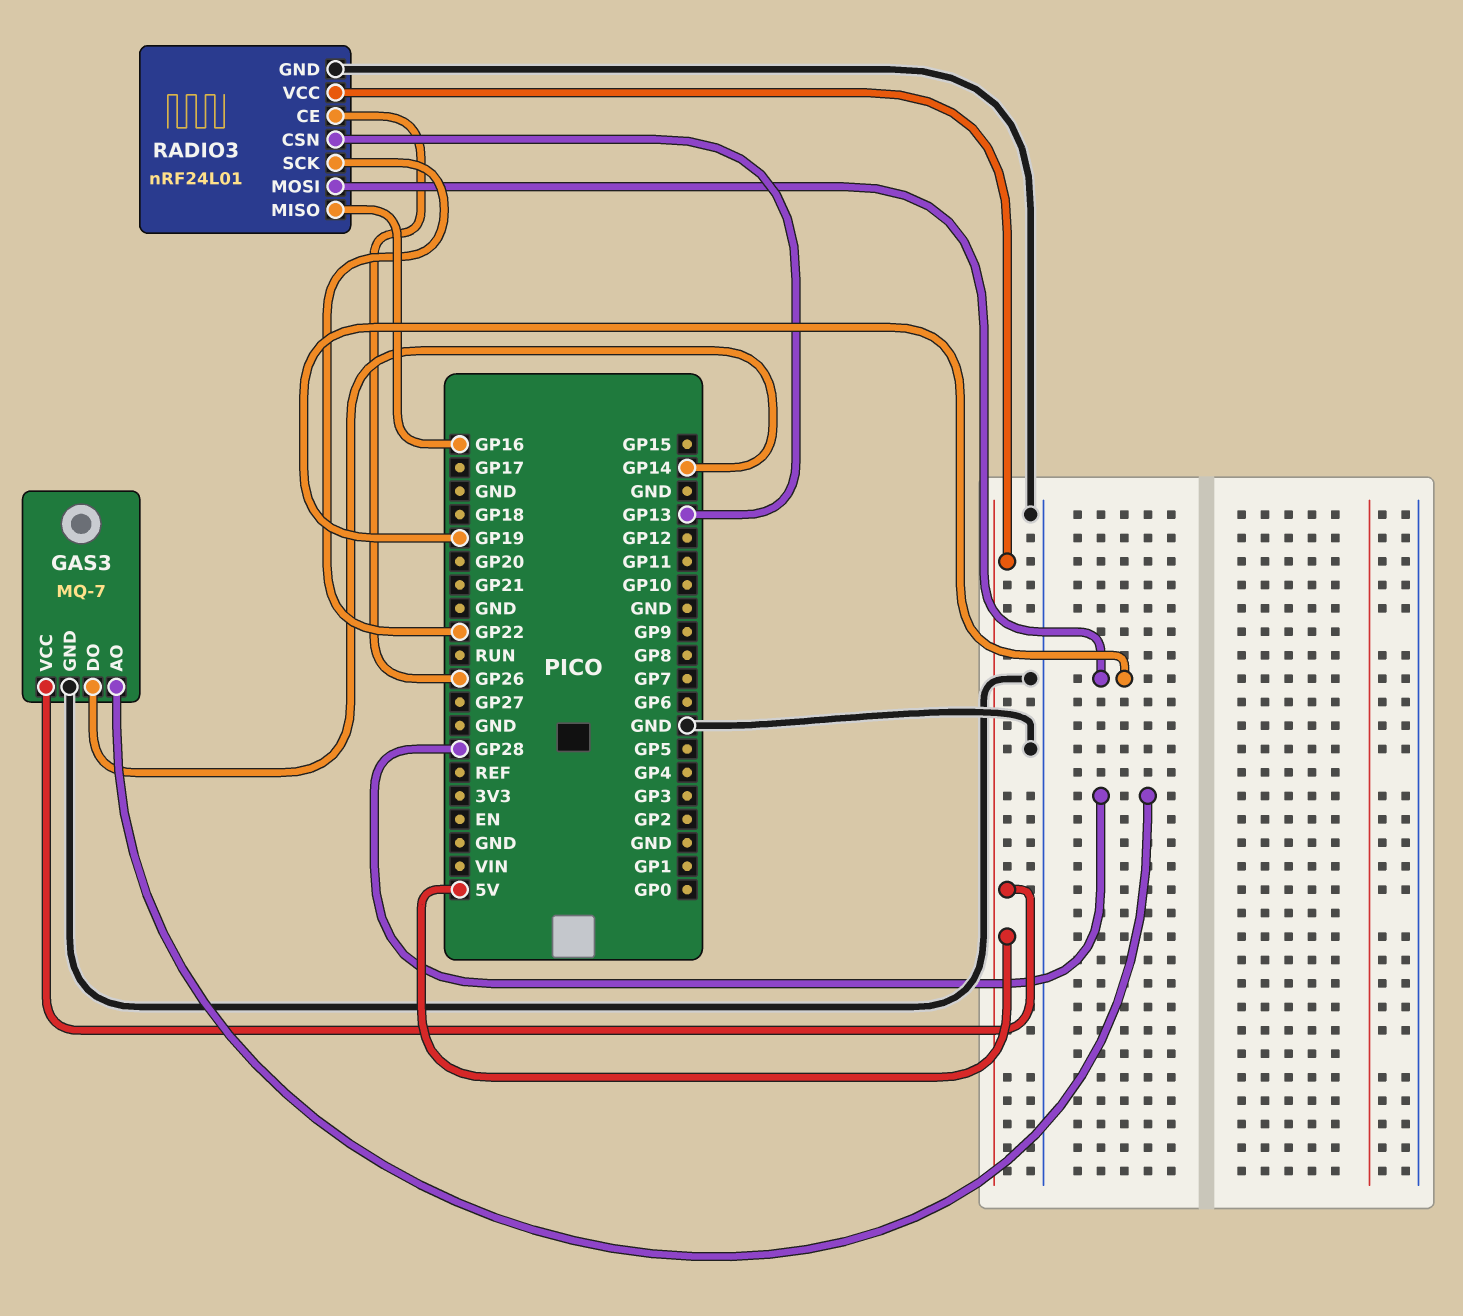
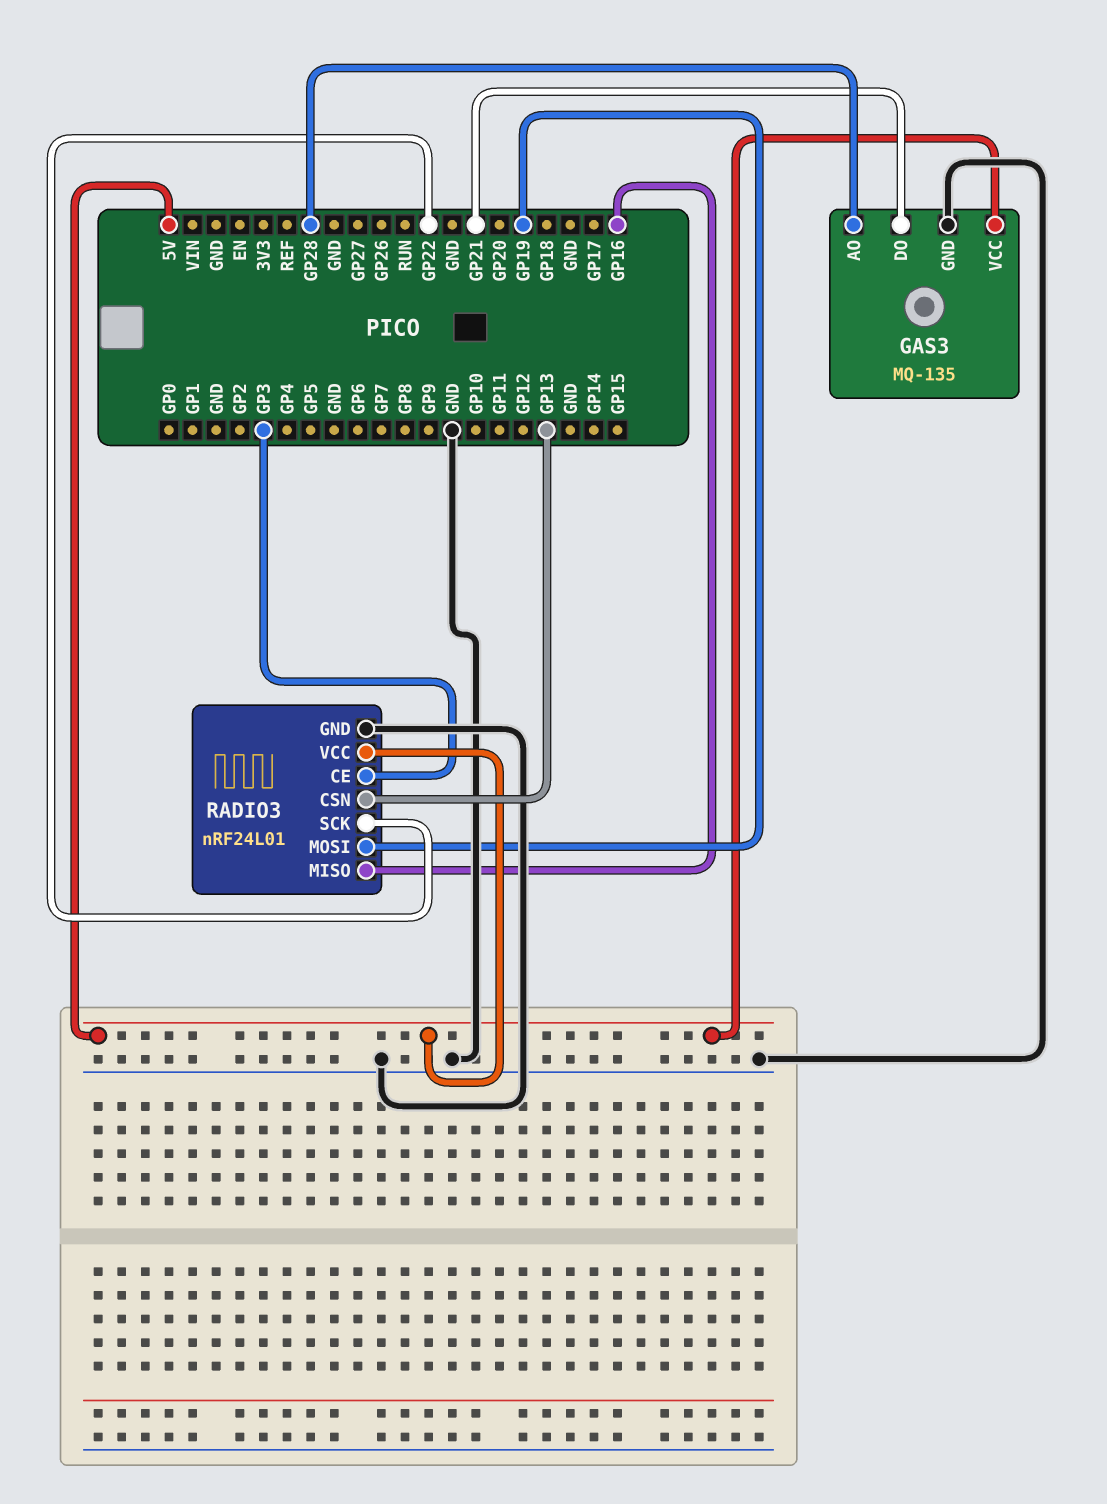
GAS3: MQ-7 -> MQ-135
GAS3 pin DO: GP14 -> GP21
RADIO3 pin CE: GP26 -> GP3

